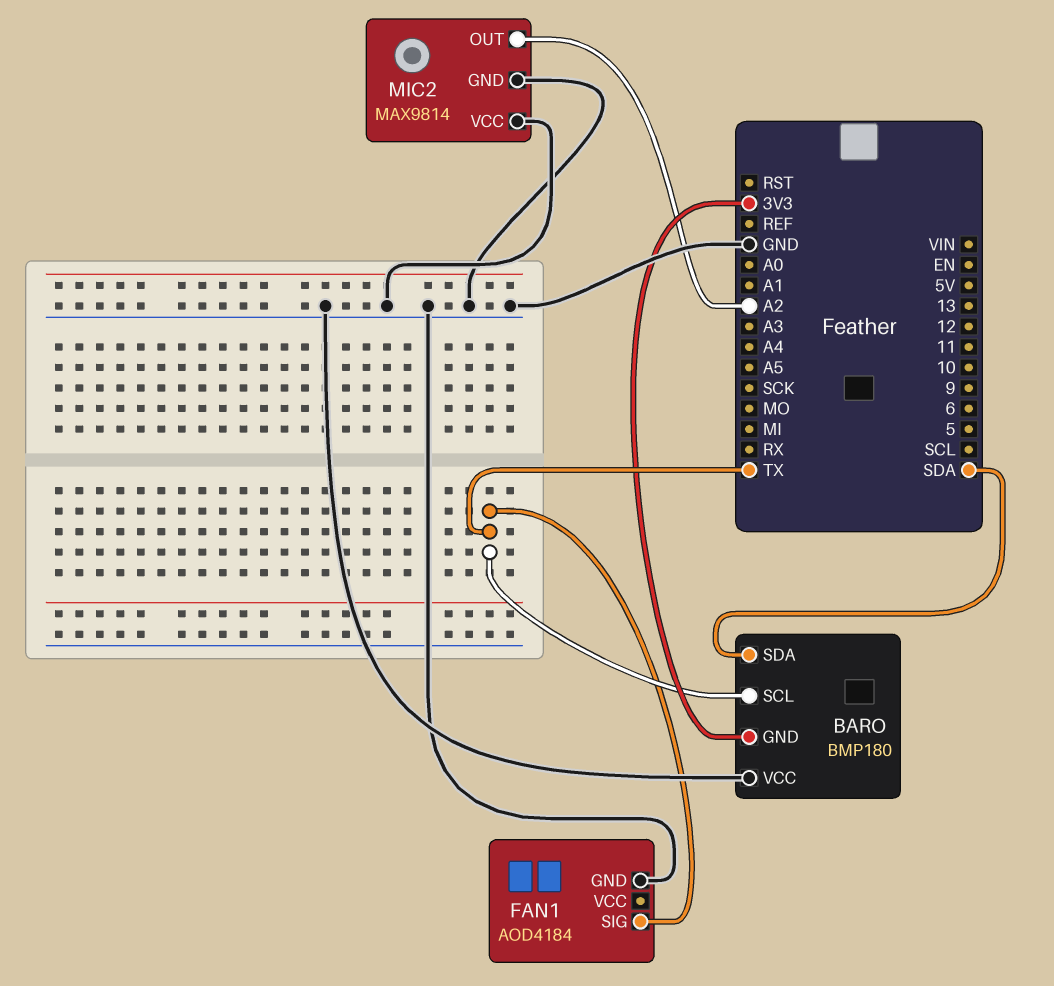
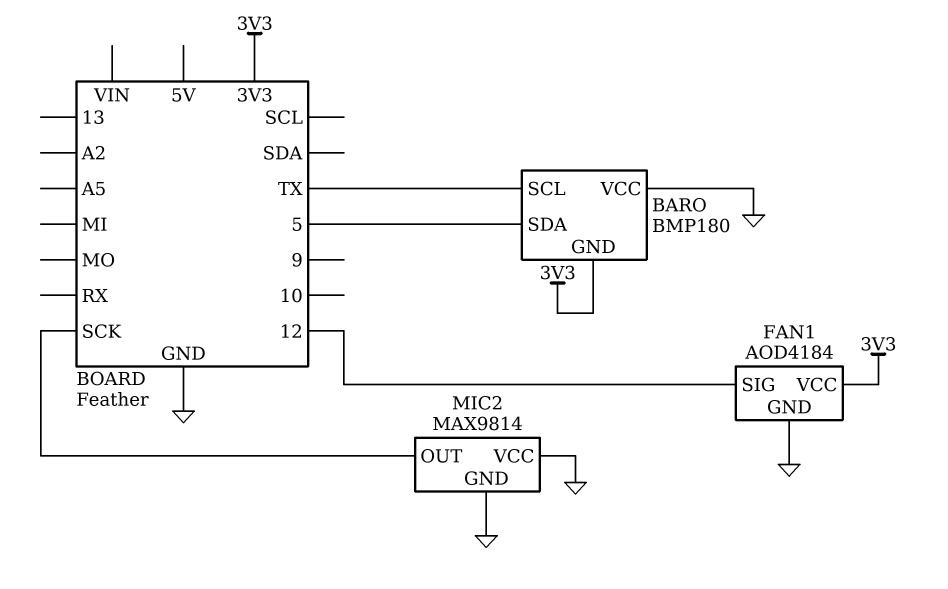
BARO pin SDA: SDA -> 5
FAN1 pin SIG: TX -> 12
FAN1 pin VCC: none -> 3V3
MIC2 pin OUT: A2 -> SCK

